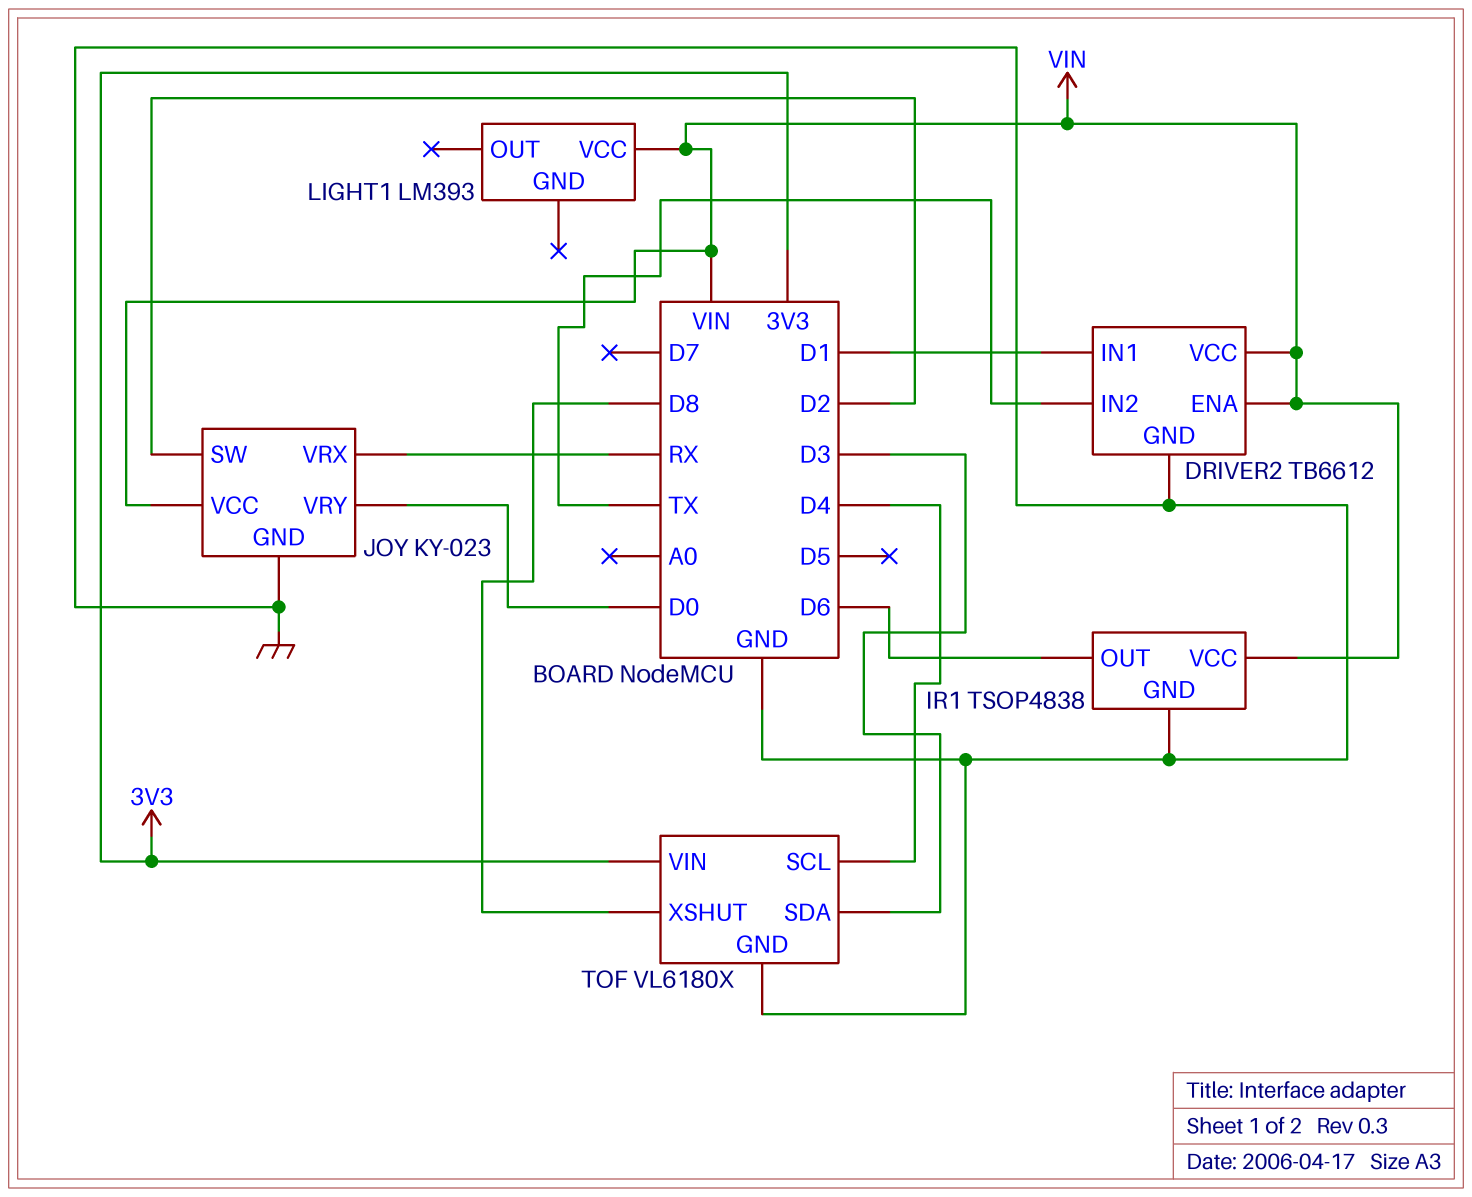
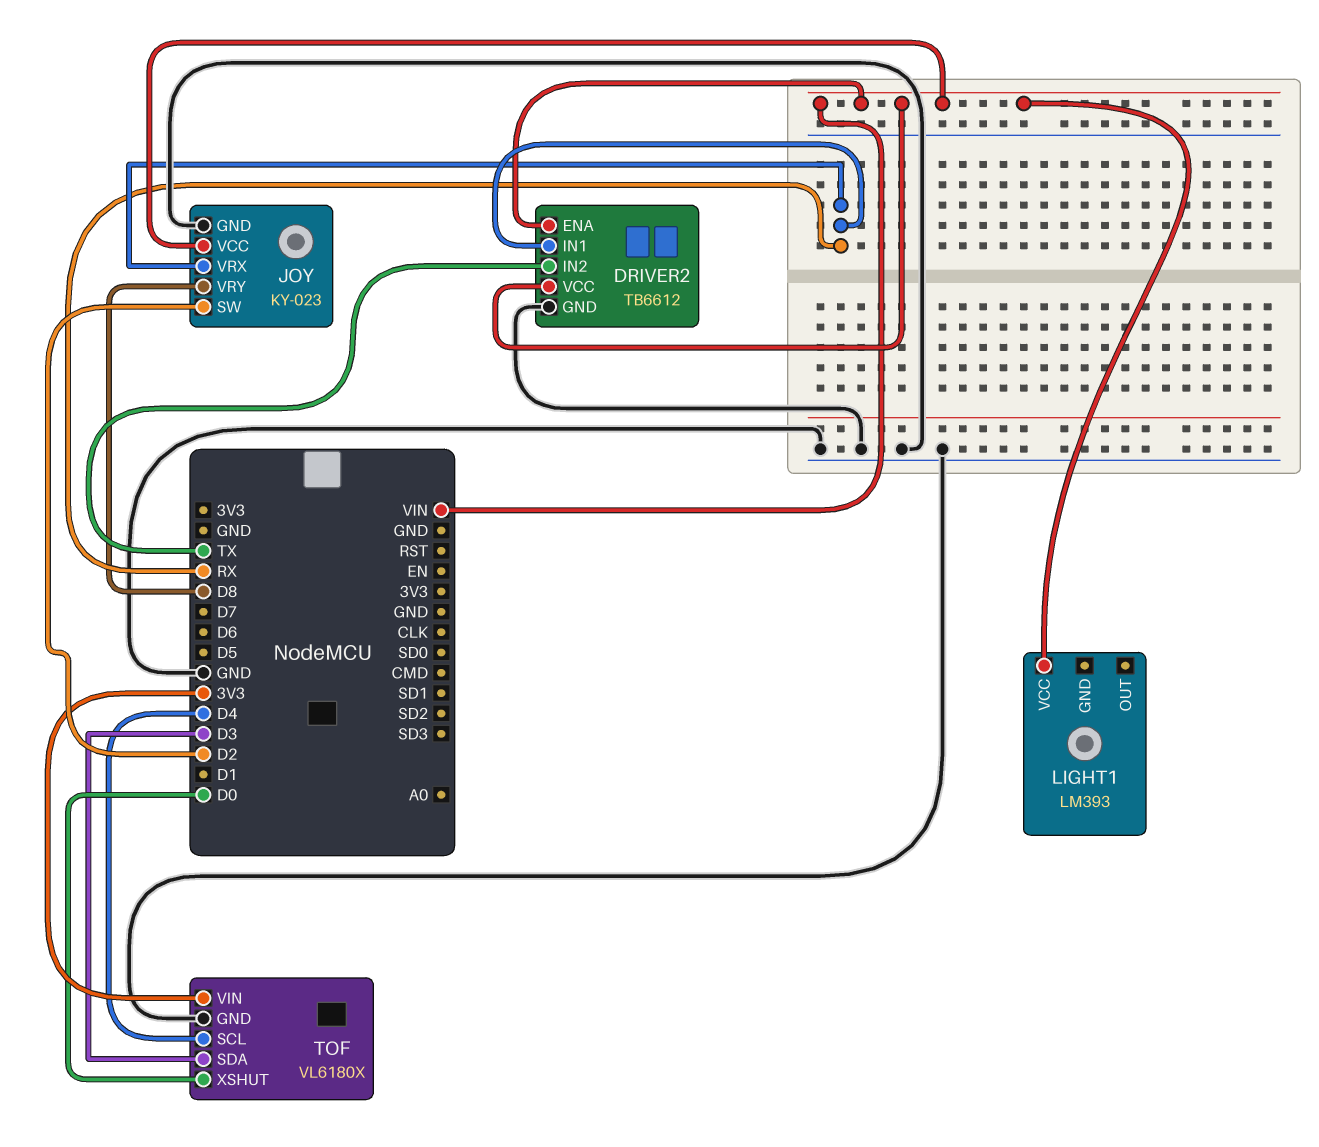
DRIVER2 pin IN1: D1 -> RX
IR1: TSOP4838 -> none
IR1 pin GND: GND -> none
IR1 pin OUT: D6 -> none
IR1 pin VCC: VIN -> none
JOY pin VRY: D0 -> D8
TOF pin XSHUT: D8 -> D0

